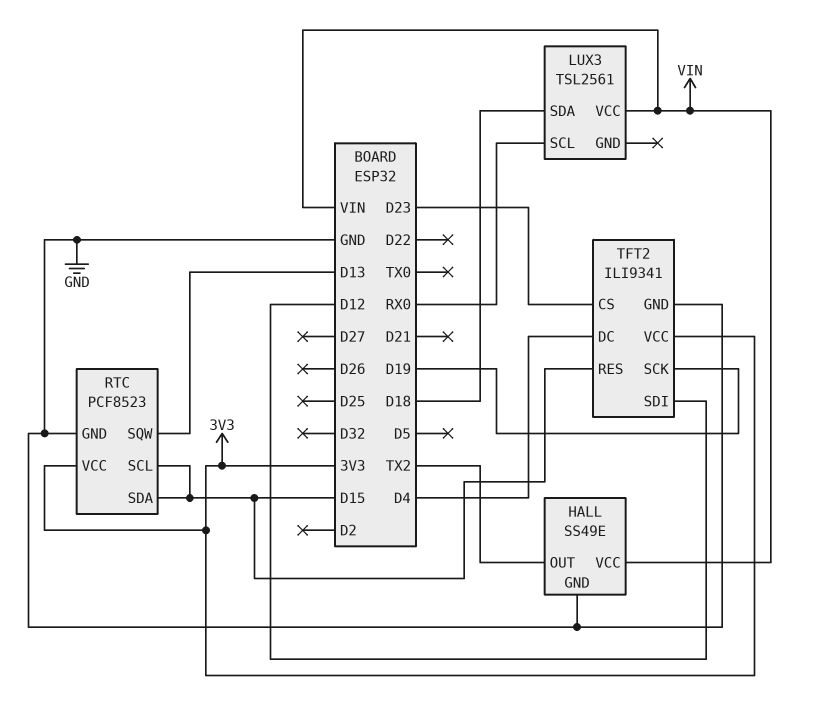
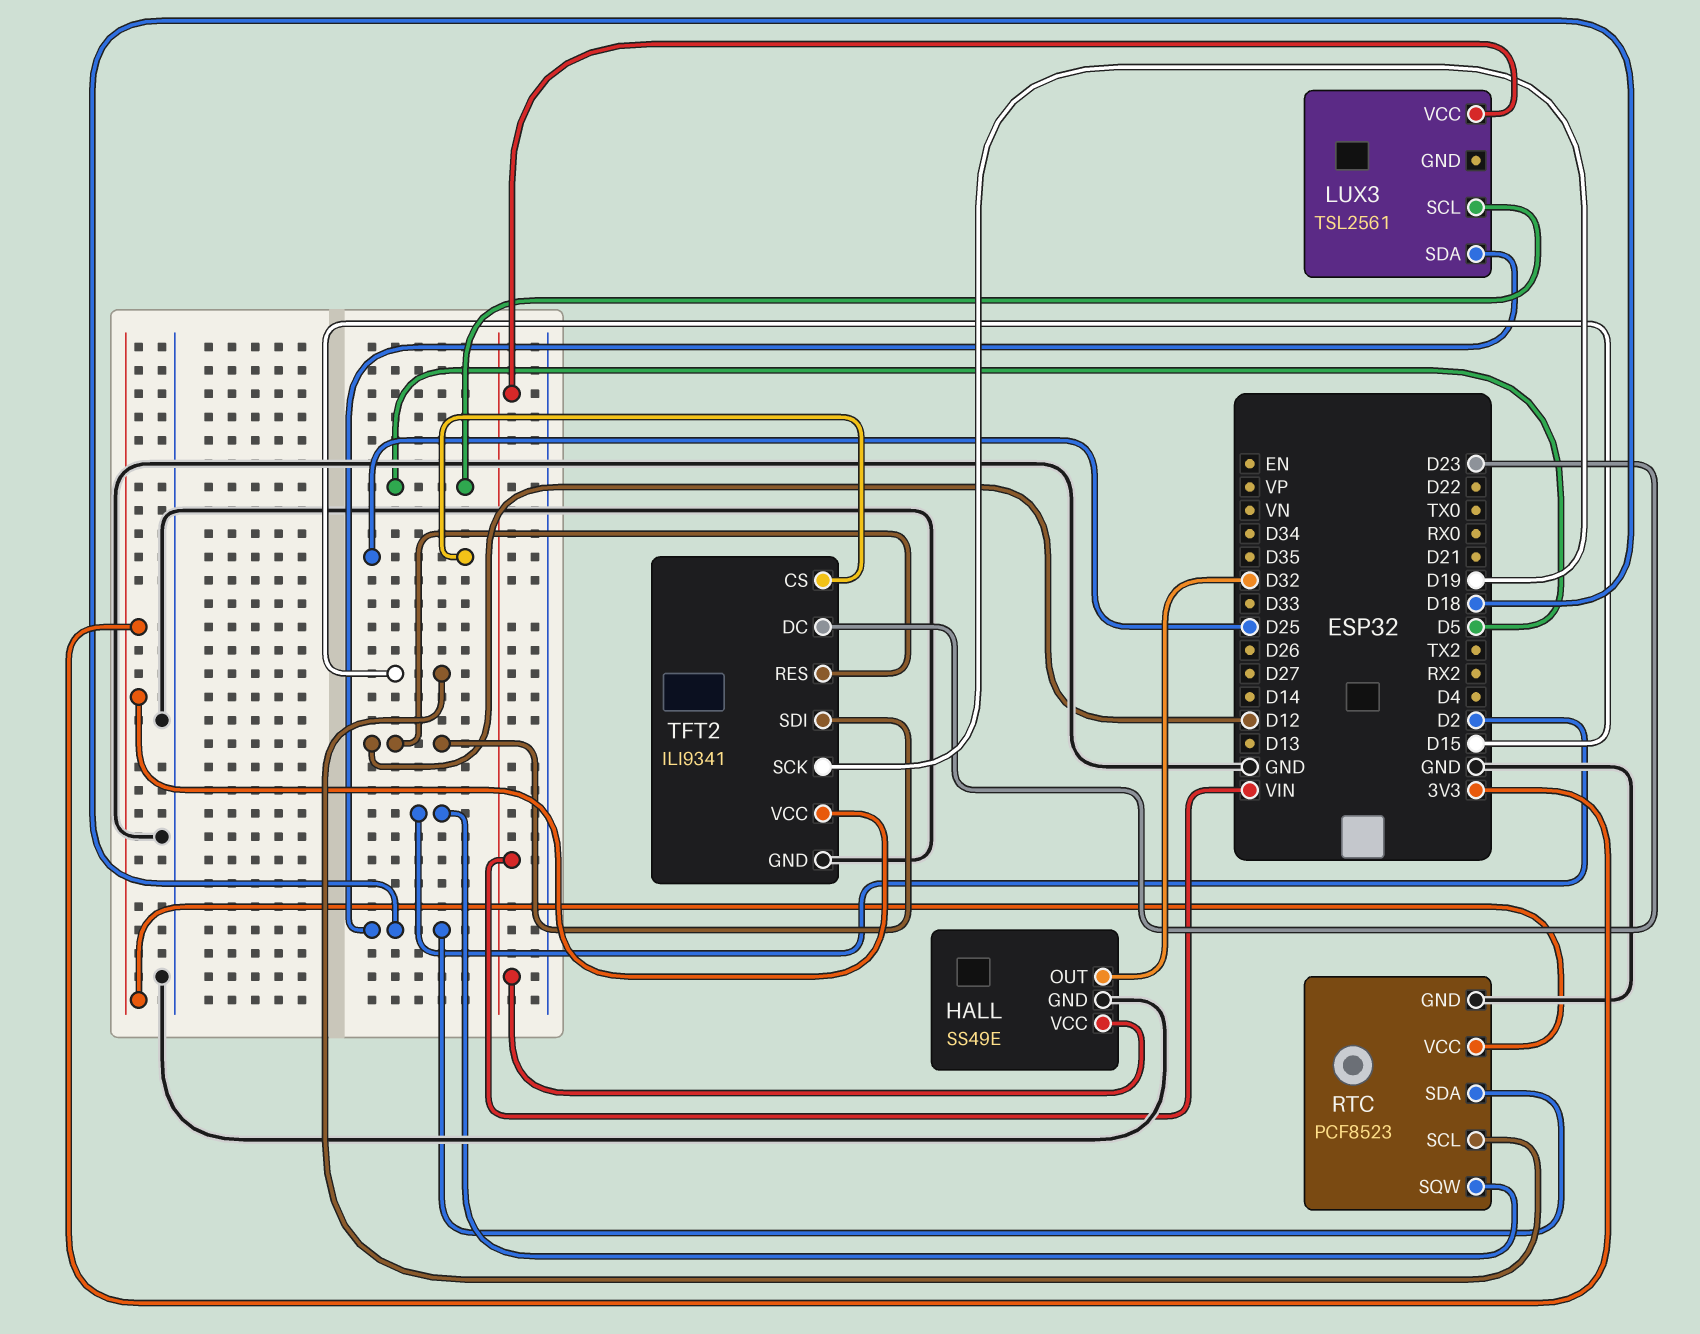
HALL pin OUT: TX2 -> D32
LUX3 pin SCL: RX0 -> D5
RTC pin SDA: D15 -> D18
RTC pin SQW: D13 -> D2
TFT2 pin CS: D23 -> D25
TFT2 pin DC: D4 -> D23
TFT2 pin RES: D15 -> D12

